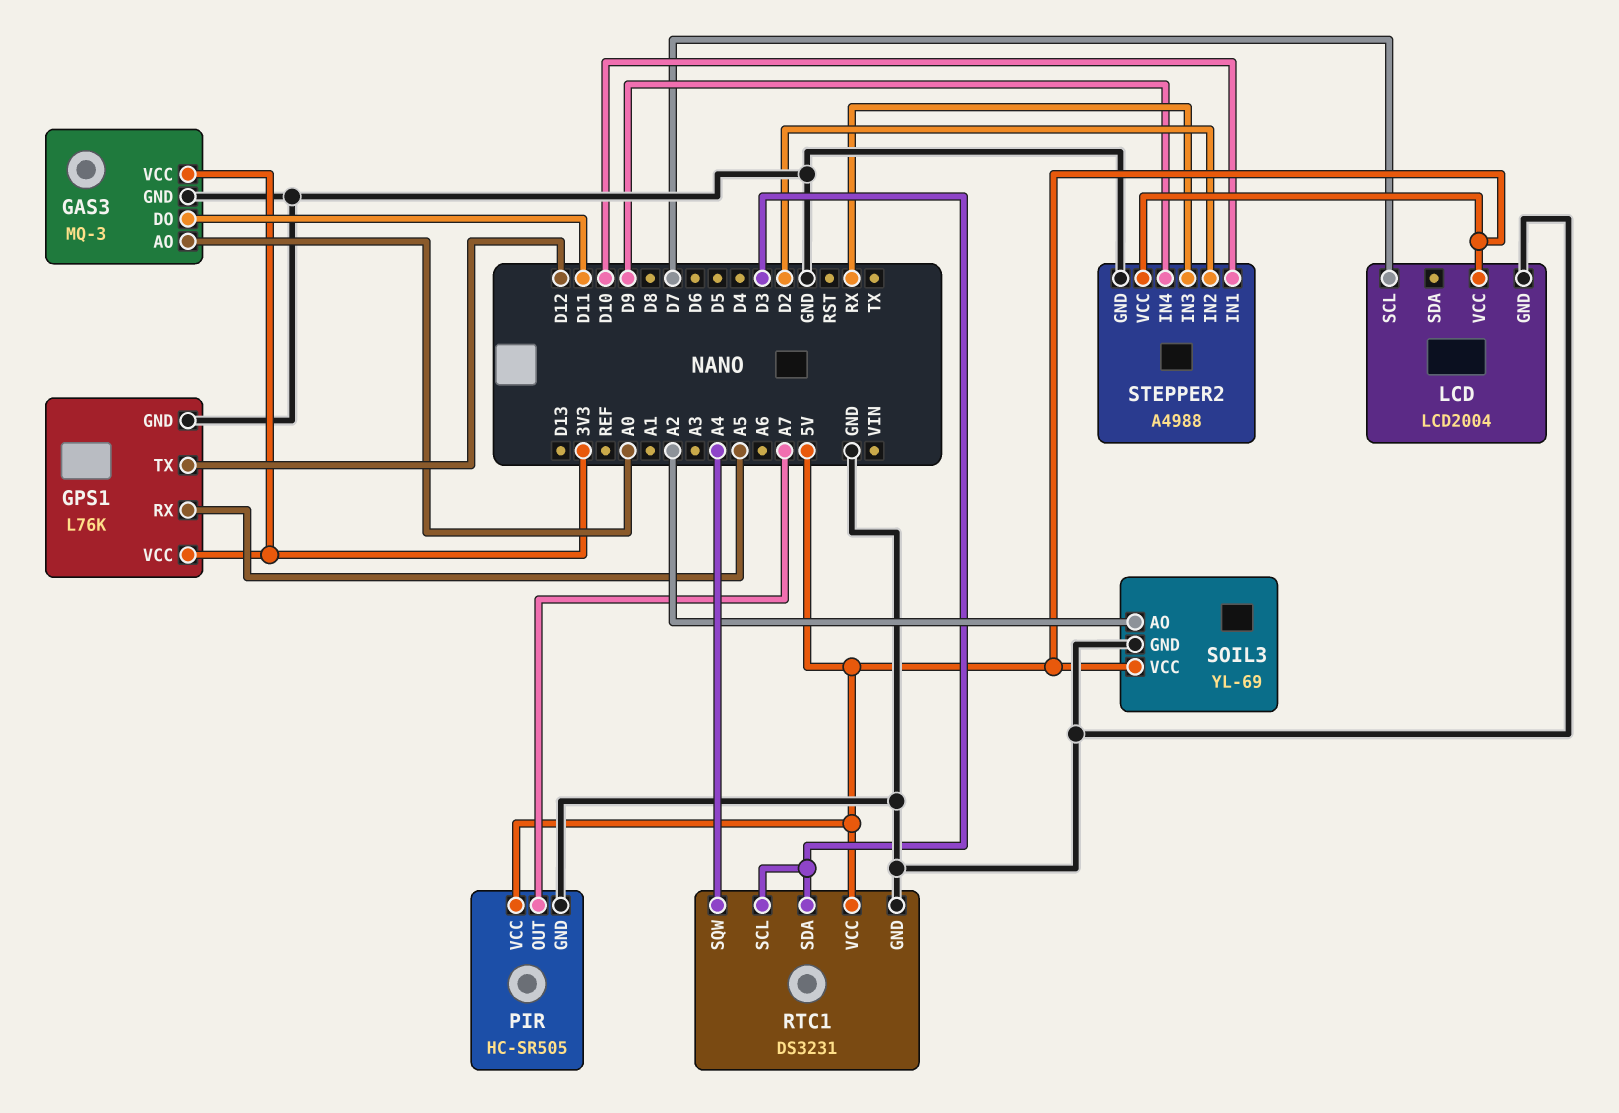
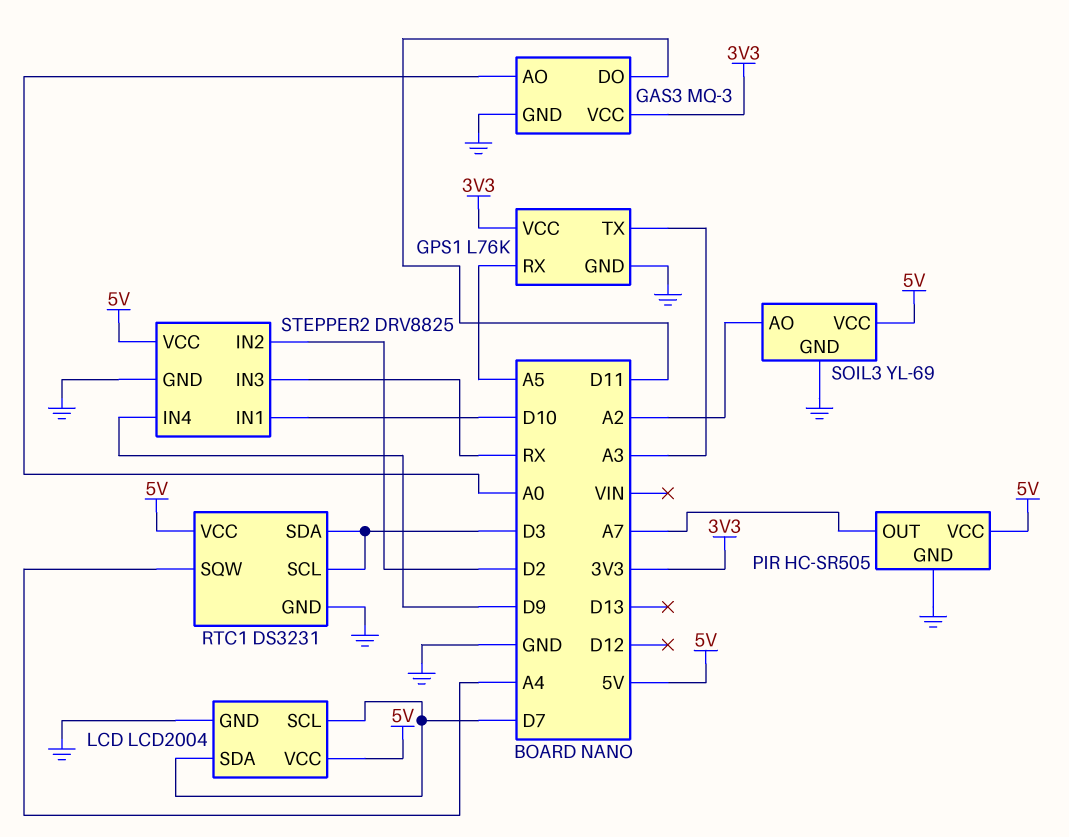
GPS1 pin TX: D12 -> A3
LCD pin SDA: none -> D7
STEPPER2: A4988 -> DRV8825

